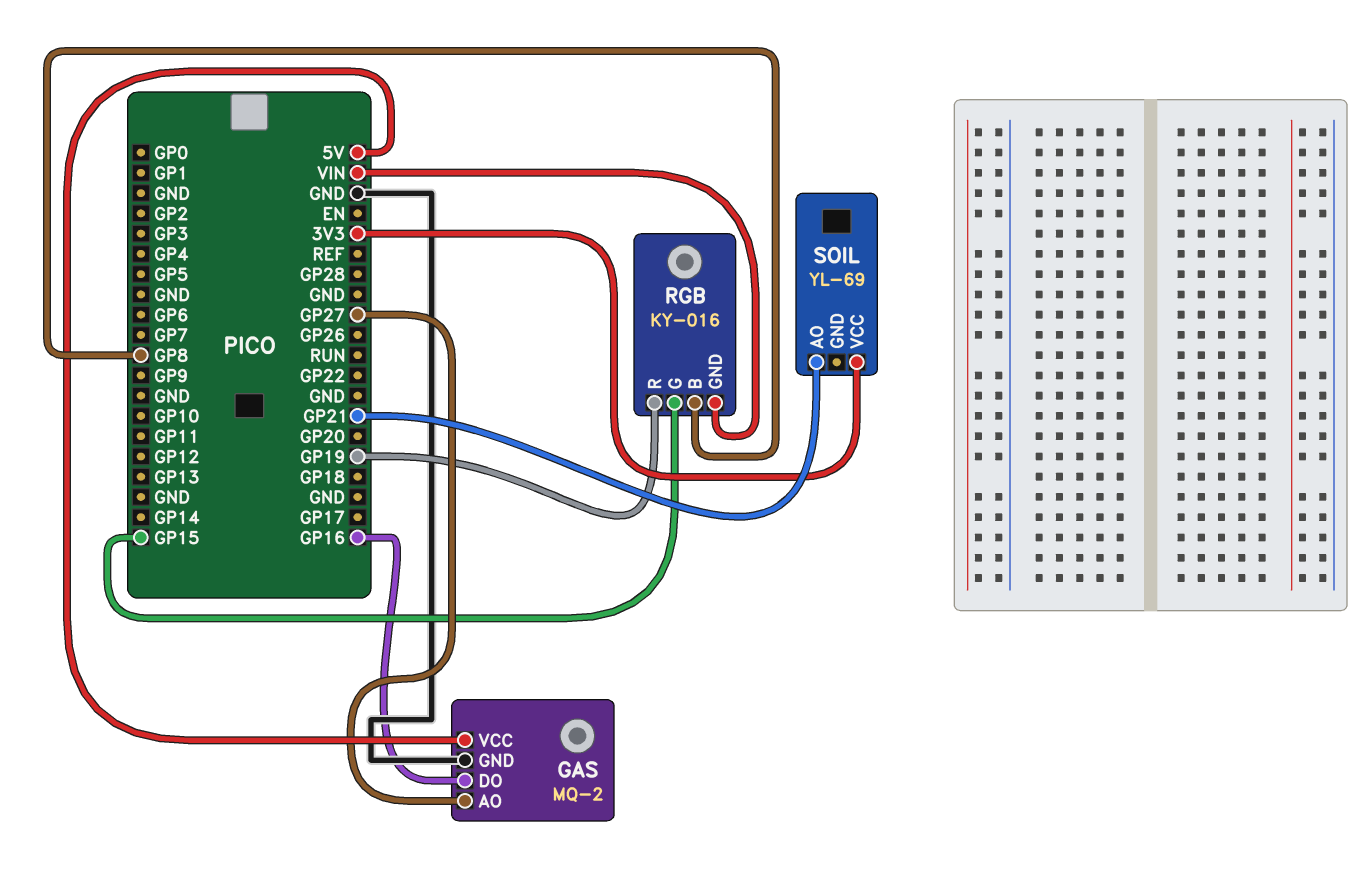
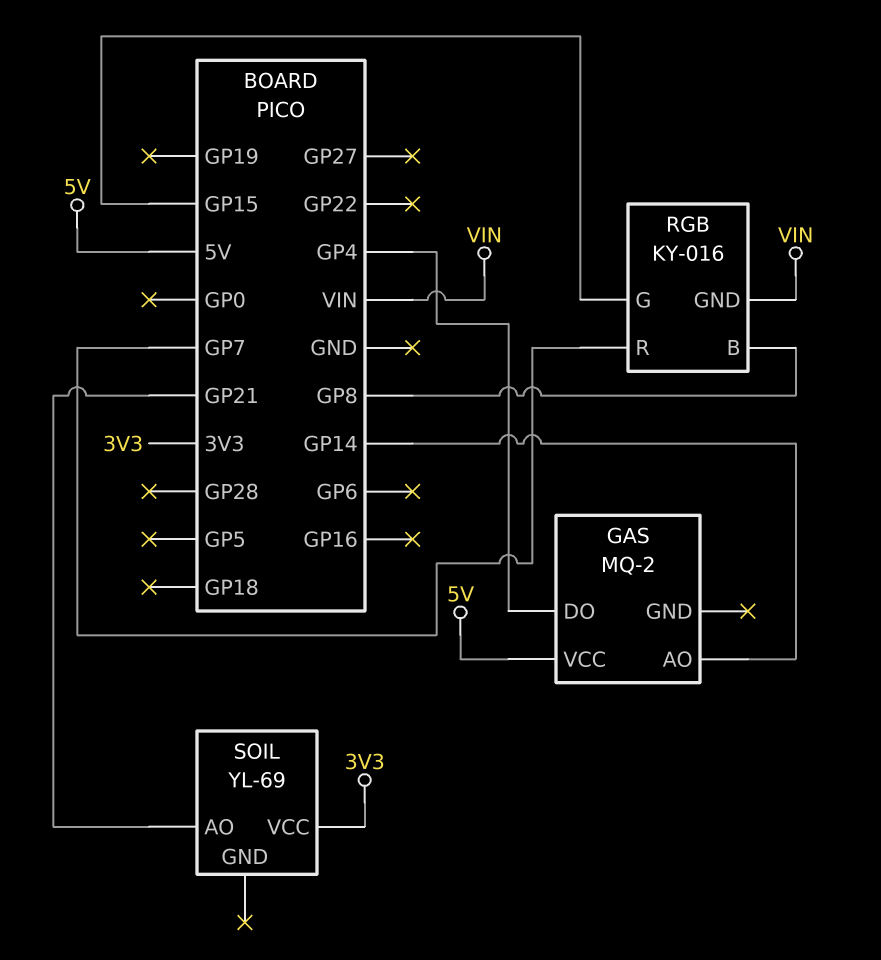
GAS pin AO: GP27 -> GP14
GAS pin DO: GP16 -> GP4
GAS pin GND: GND -> none
RGB pin R: GP19 -> GP7

